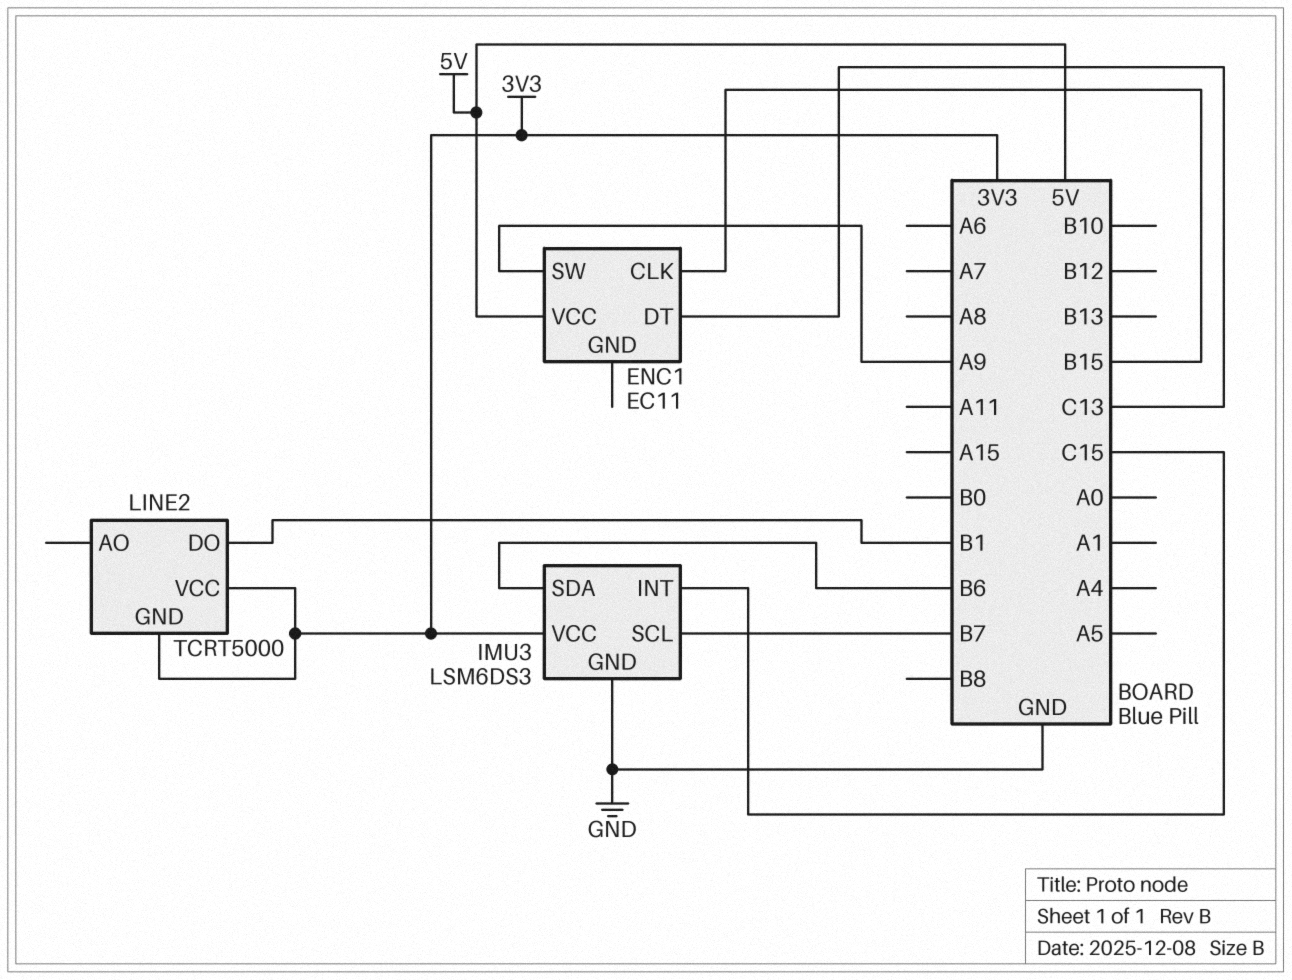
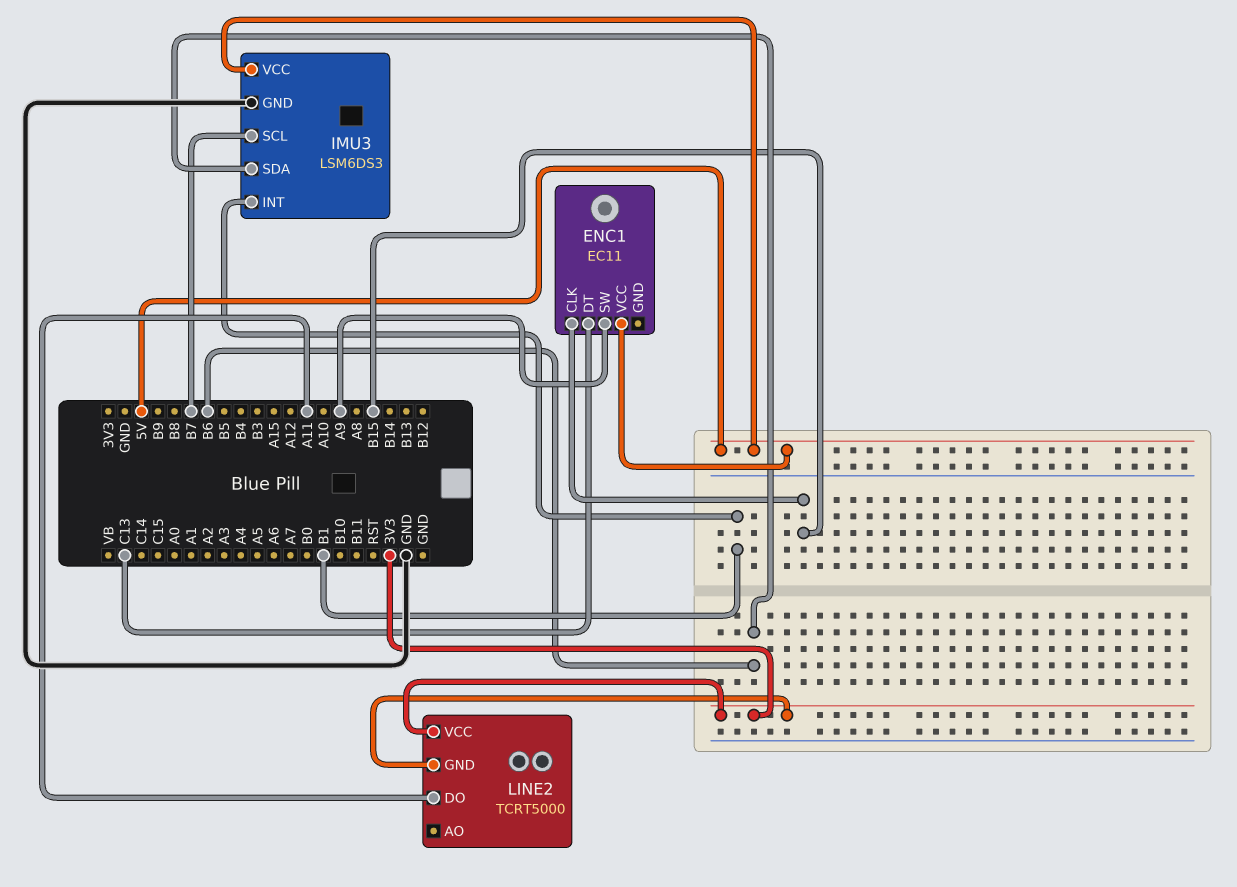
IMU3 pin INT: C15 -> B1
IMU3 pin VCC: 3V3 -> 5V
LINE2 pin DO: B1 -> A11

